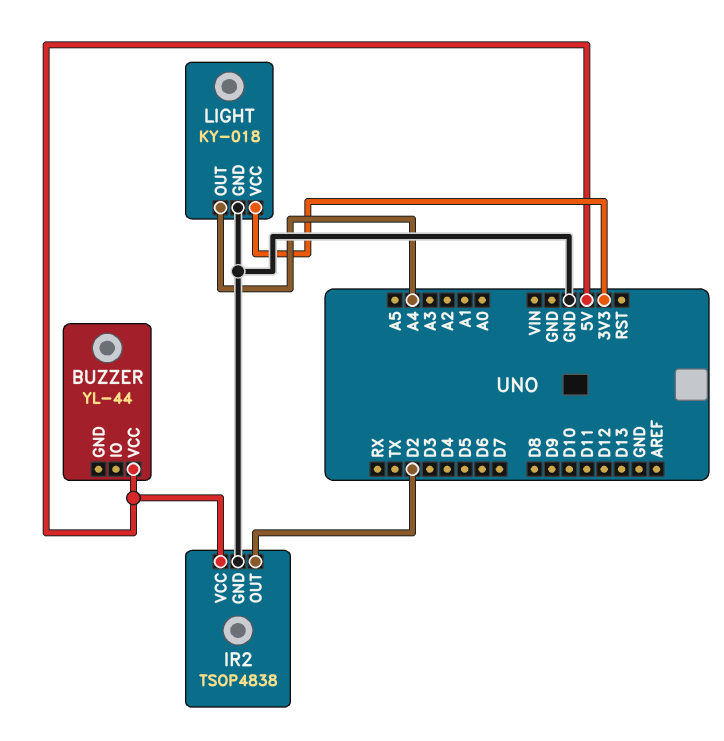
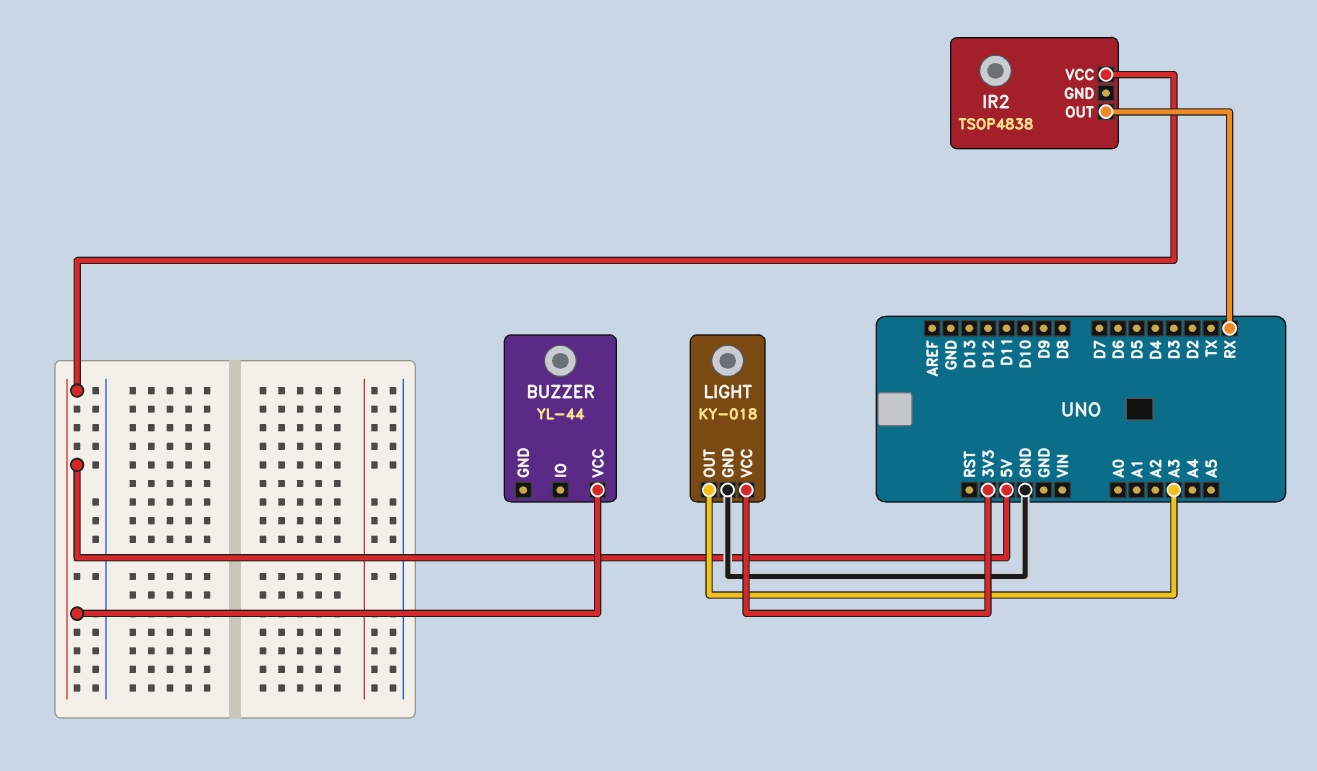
IR2 pin GND: GND -> none
IR2 pin OUT: D2 -> RX
LIGHT pin OUT: A4 -> A3

